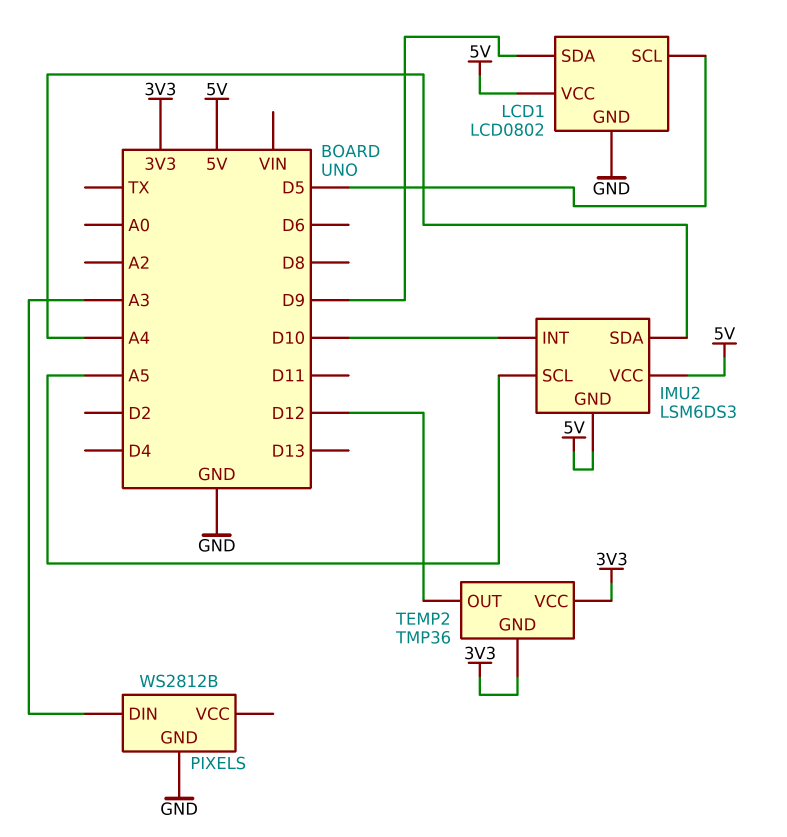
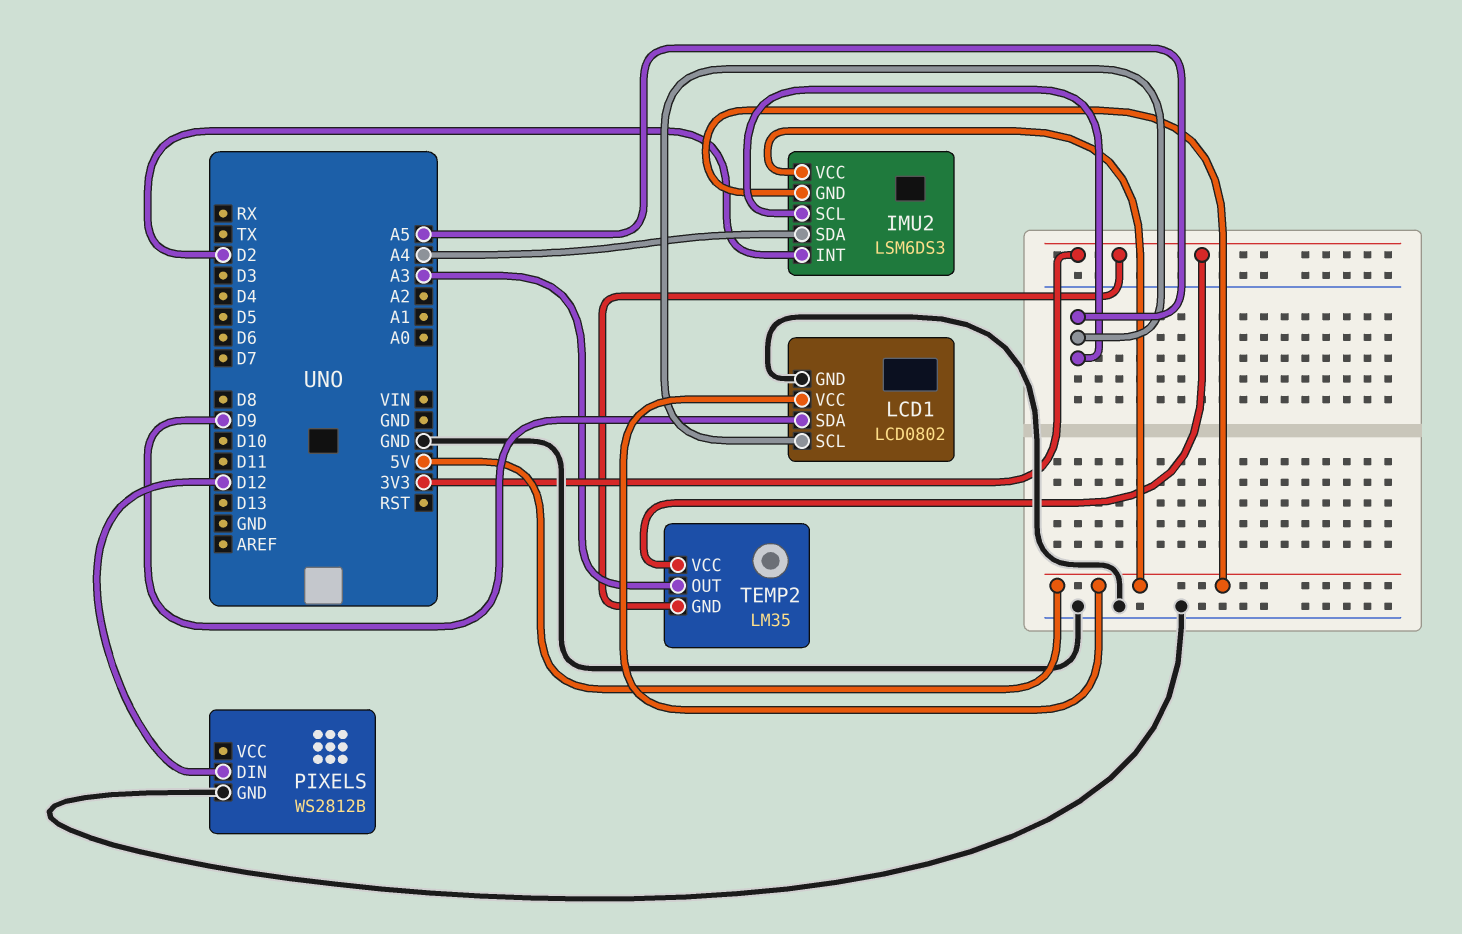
IMU2 pin INT: D10 -> D2
LCD1 pin SCL: D5 -> A5
PIXELS pin DIN: A3 -> D12
TEMP2: TMP36 -> LM35
TEMP2 pin OUT: D12 -> A3

